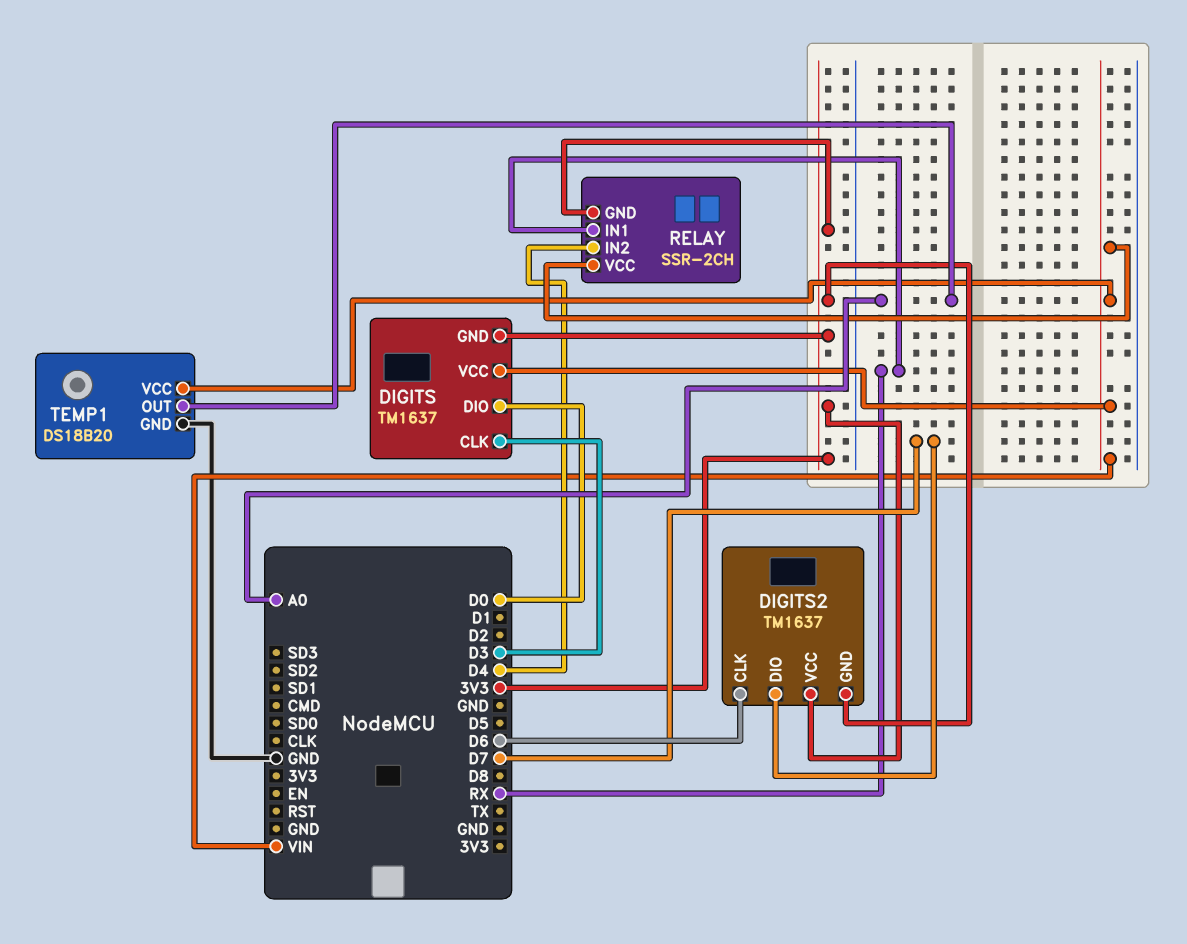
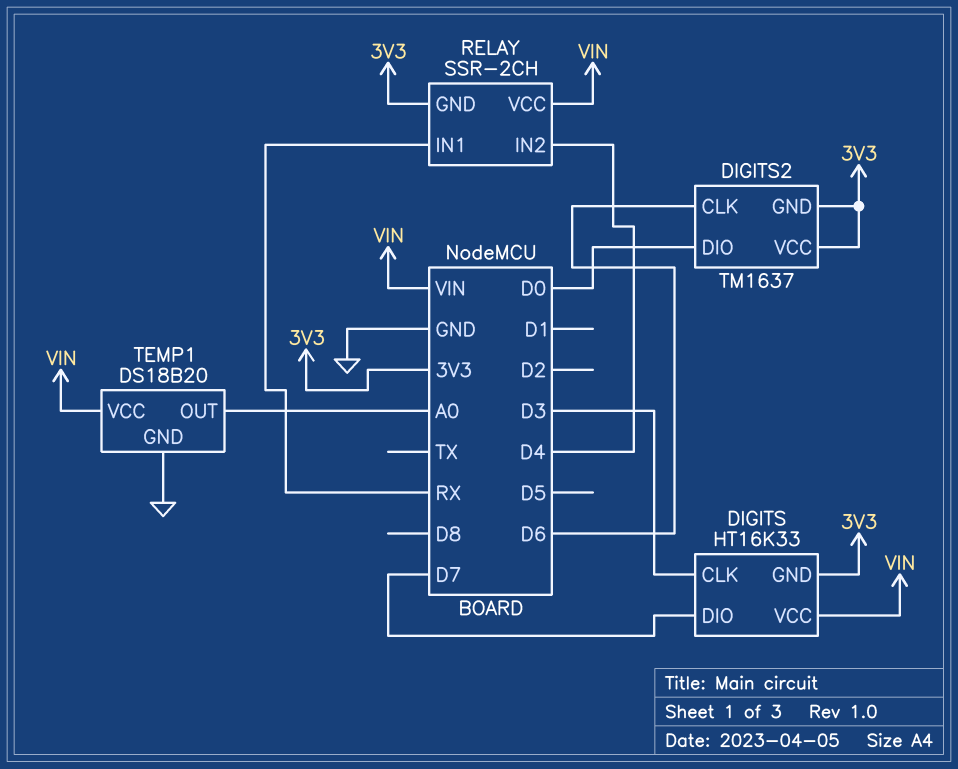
DIGITS: TM1637 -> HT16K33
DIGITS pin DIO: D0 -> D7
DIGITS2 pin DIO: D7 -> D0

